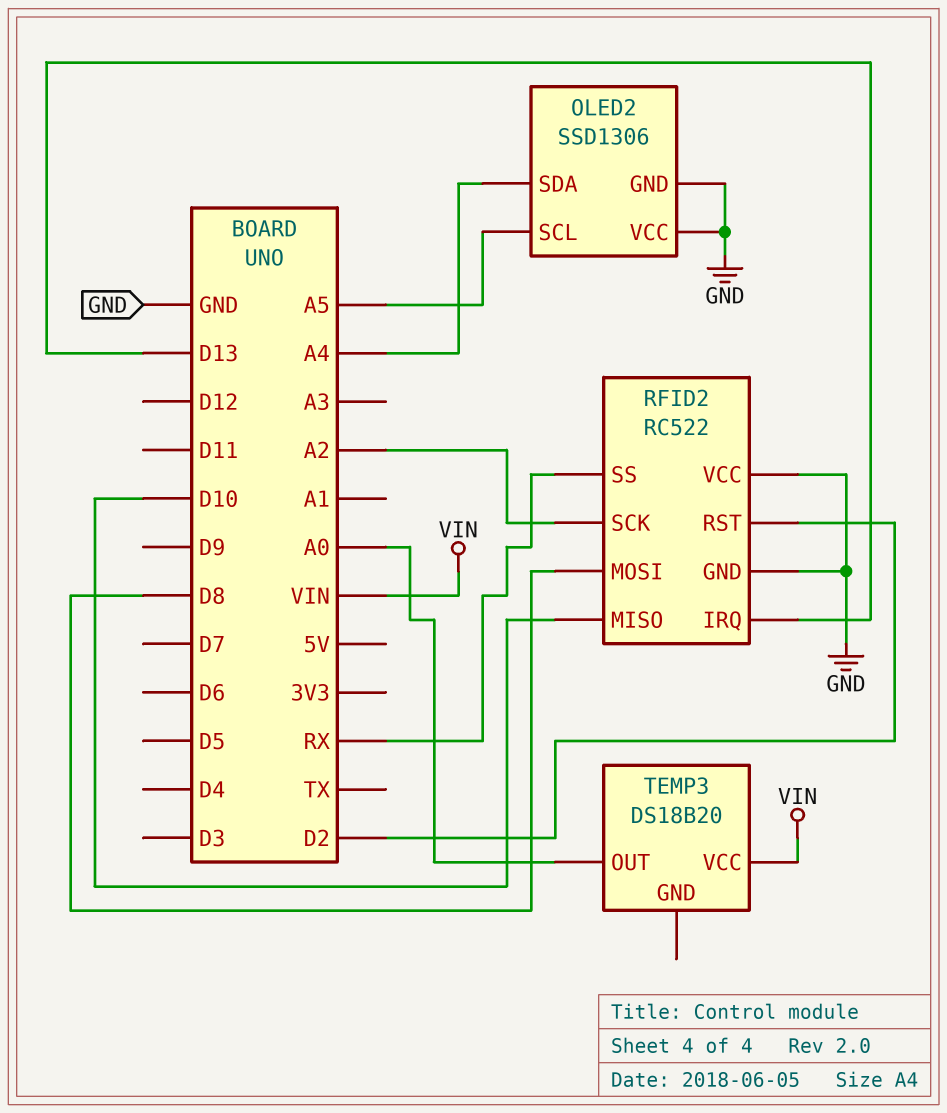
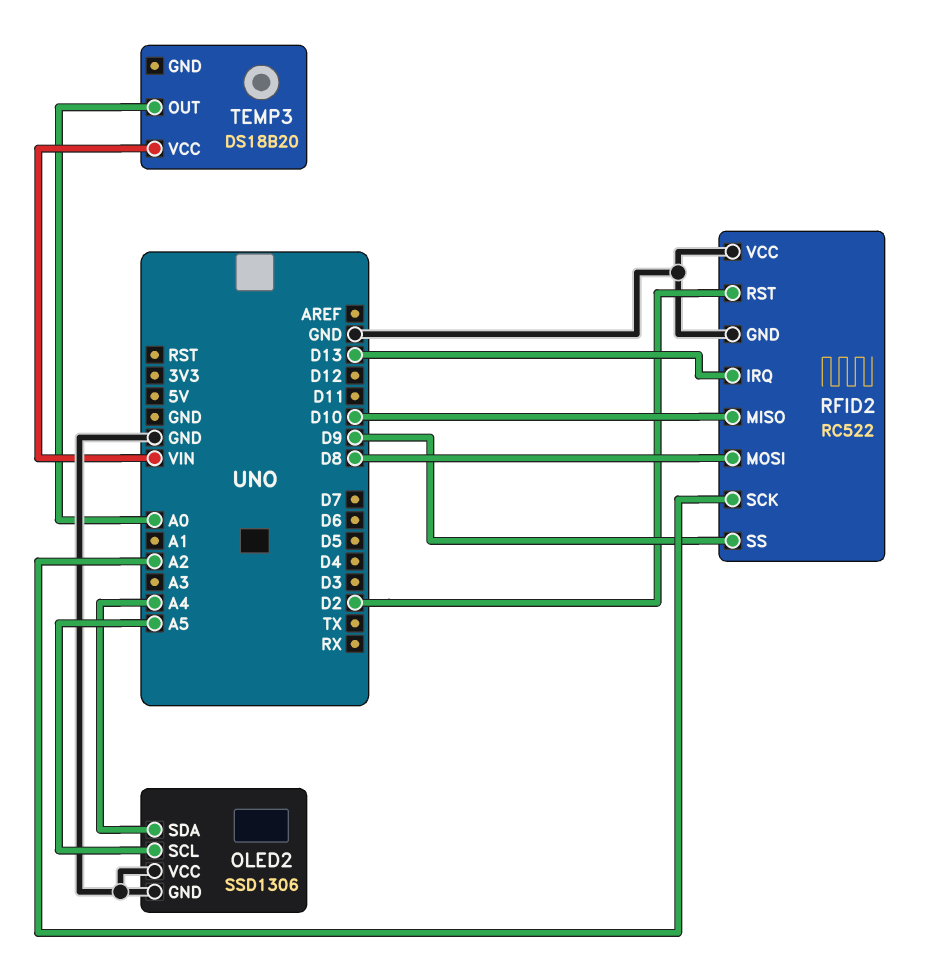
RFID2 pin SS: RX -> D9

